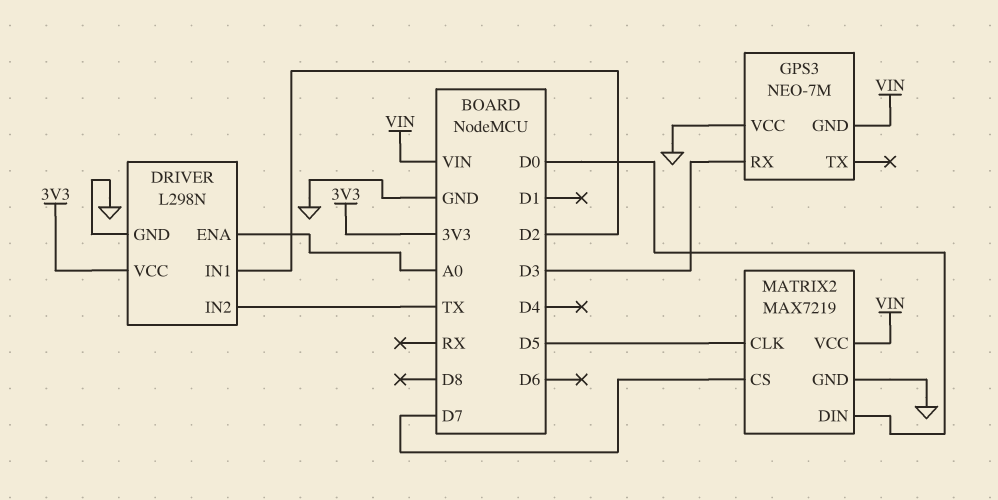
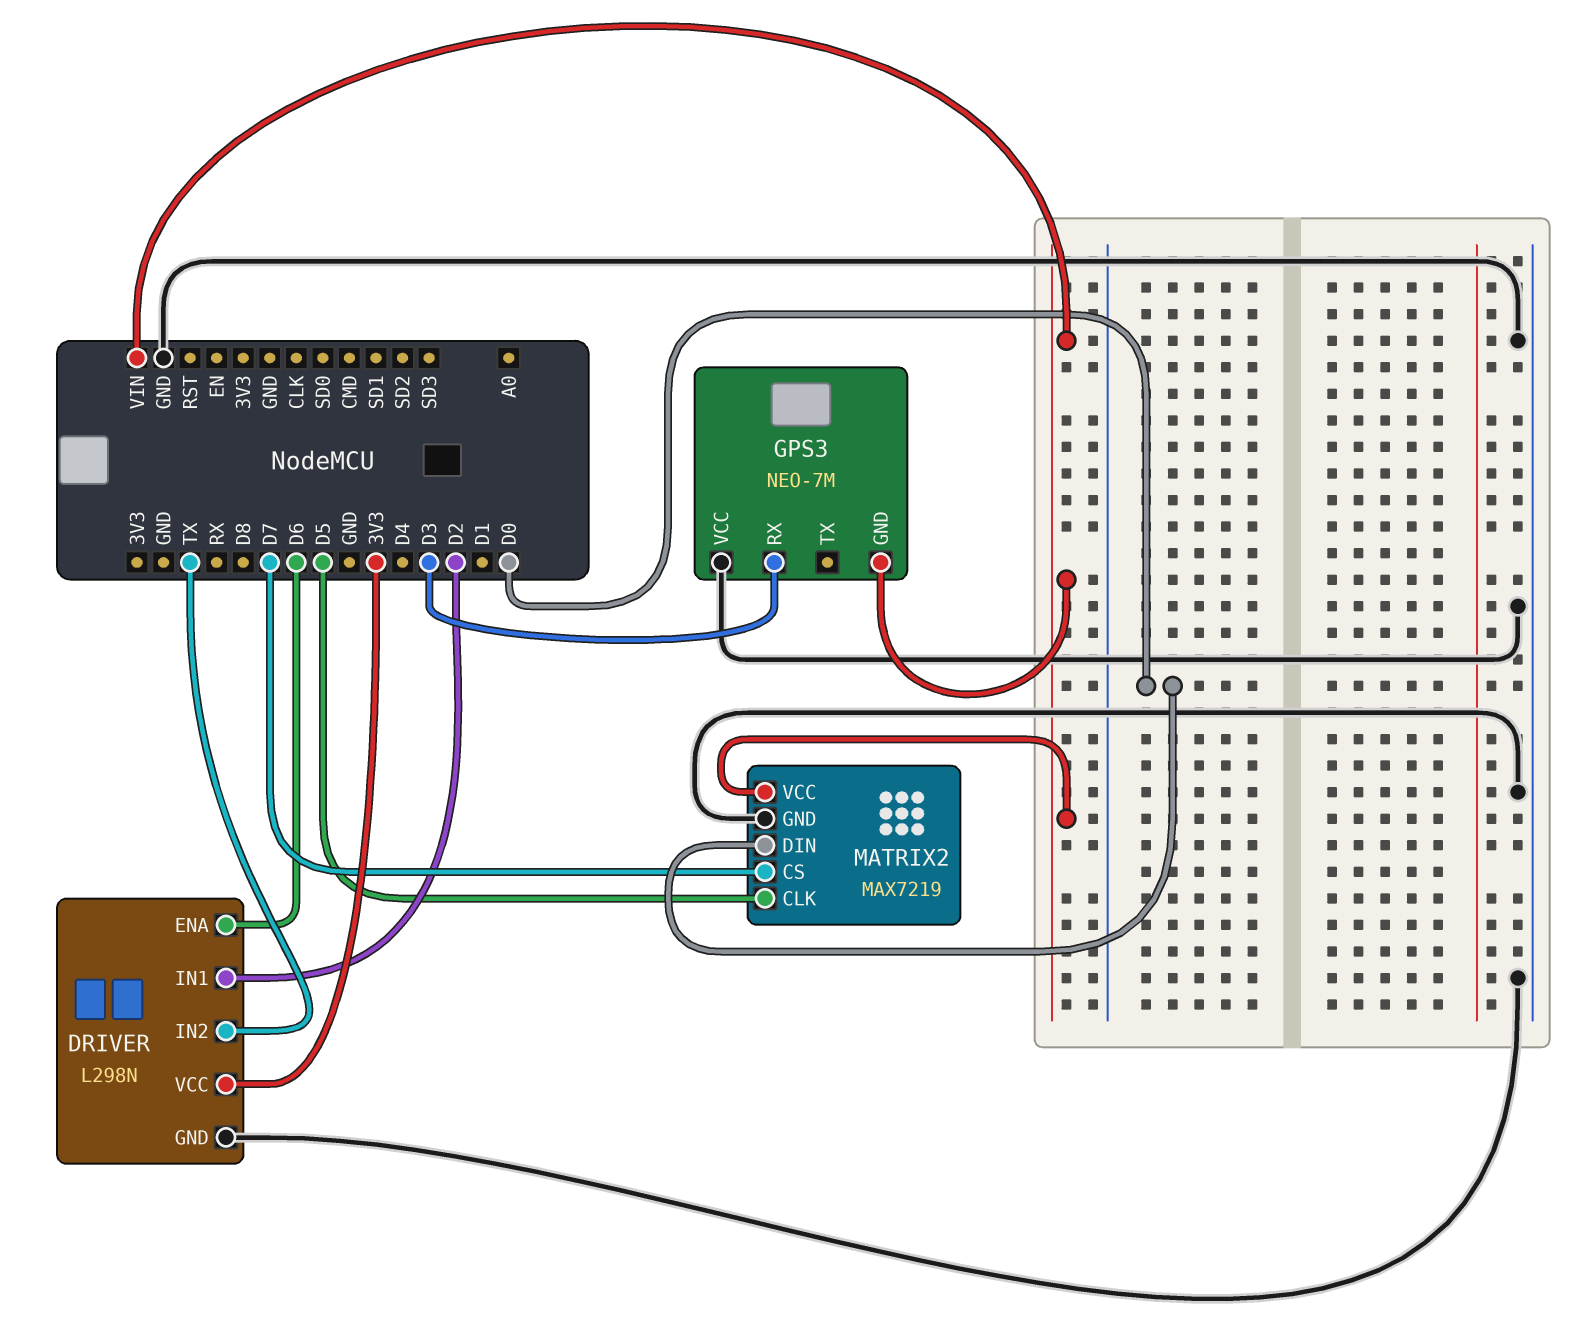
DRIVER pin ENA: A0 -> D6

